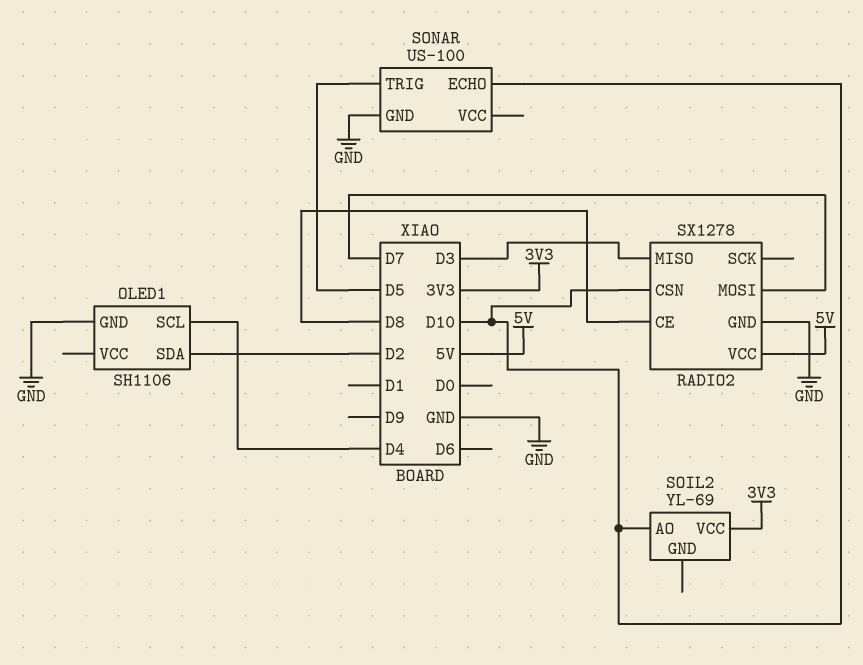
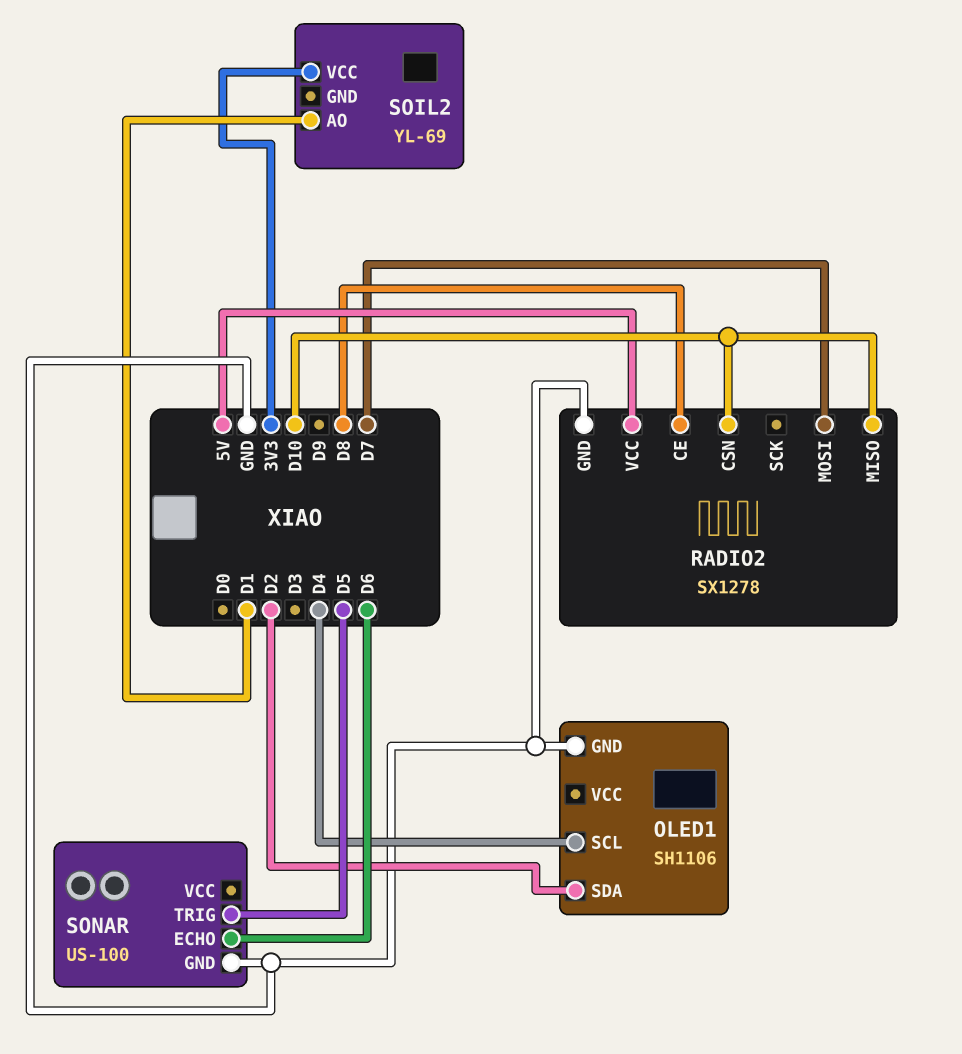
RADIO2 pin MISO: D3 -> D10
SOIL2 pin AO: D10 -> D1
SONAR pin ECHO: D10 -> D6

